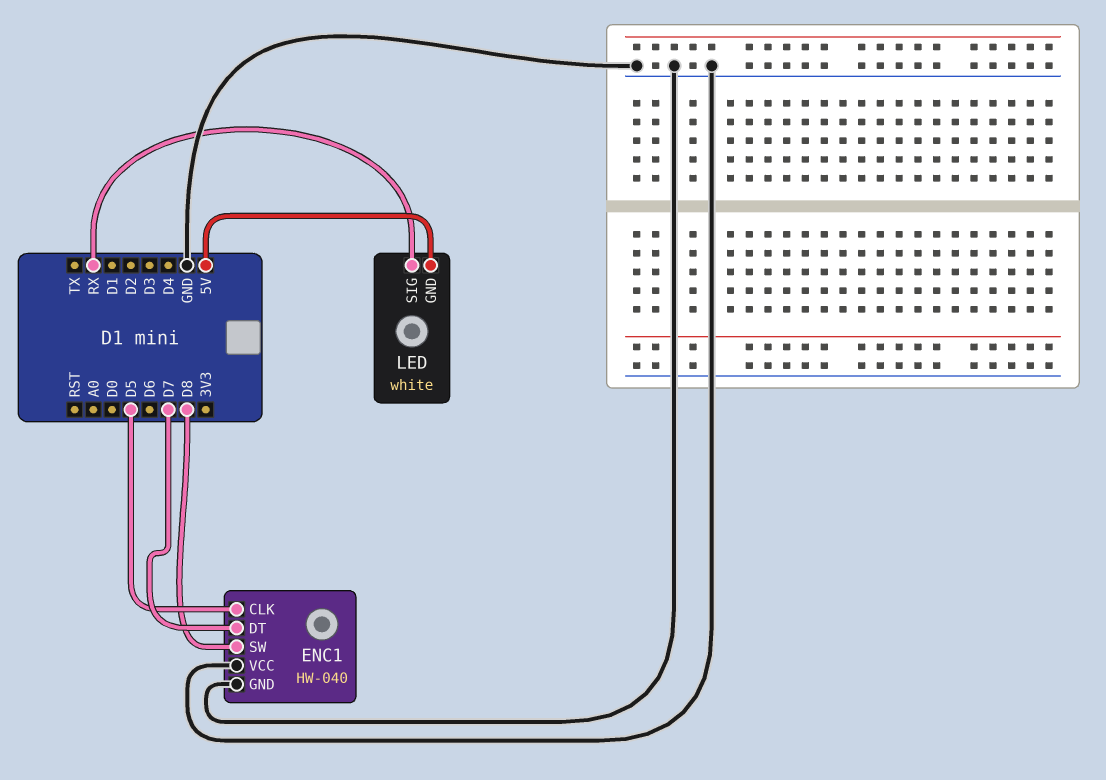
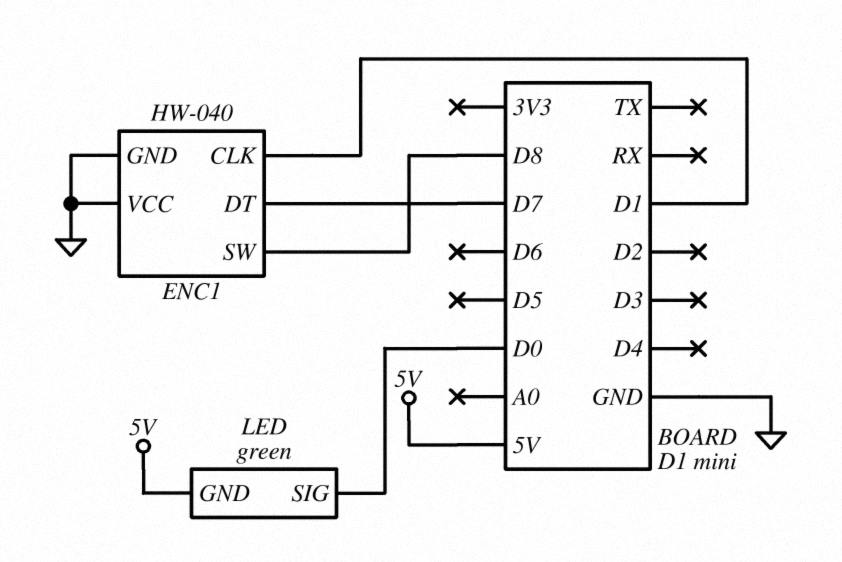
ENC1 pin CLK: D5 -> D1
LED: white -> green
LED pin SIG: RX -> D0

